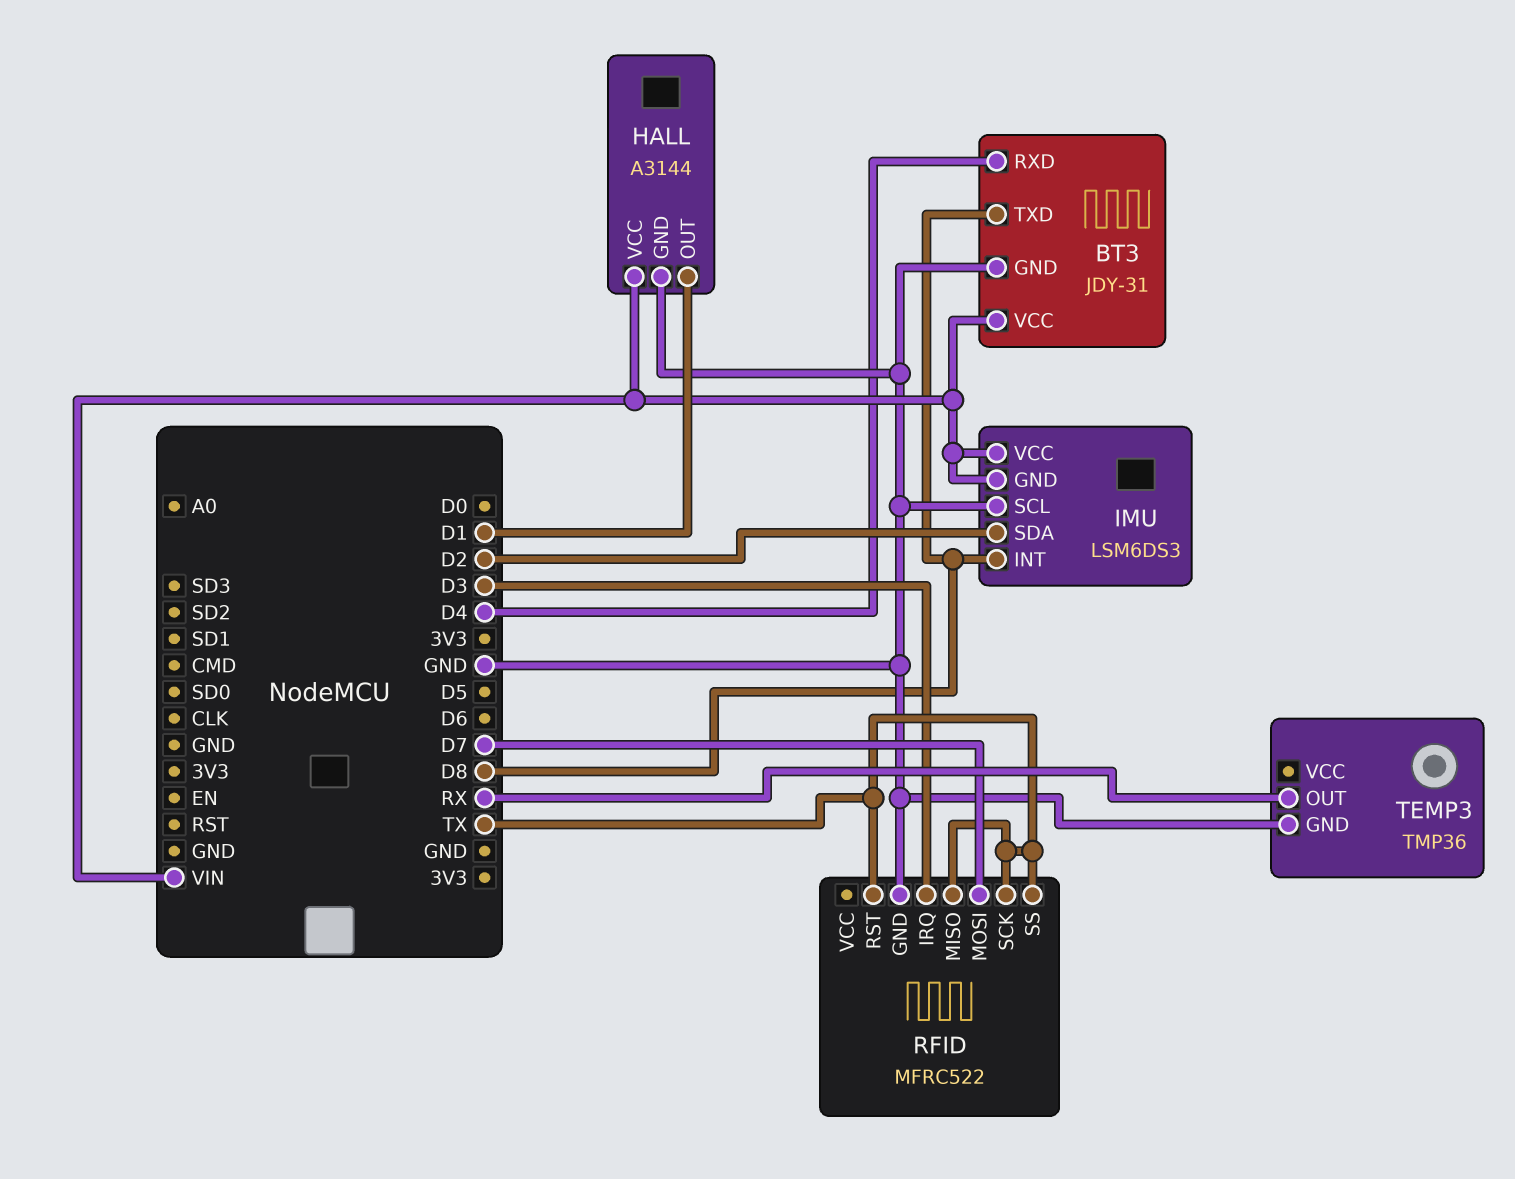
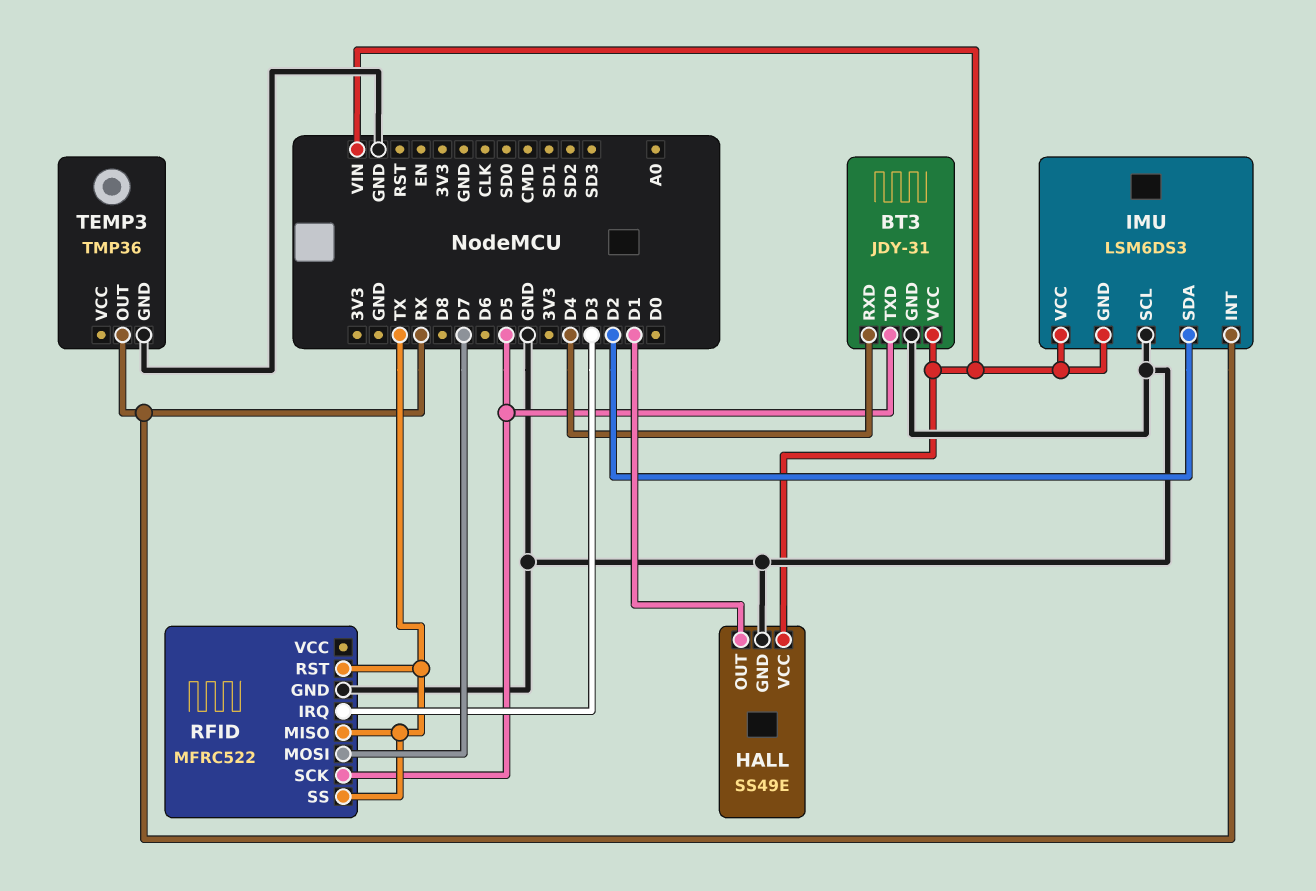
BT3 pin TXD: D8 -> D5
HALL: A3144 -> SS49E
IMU pin INT: D8 -> RX
RFID pin SCK: TX -> D5

